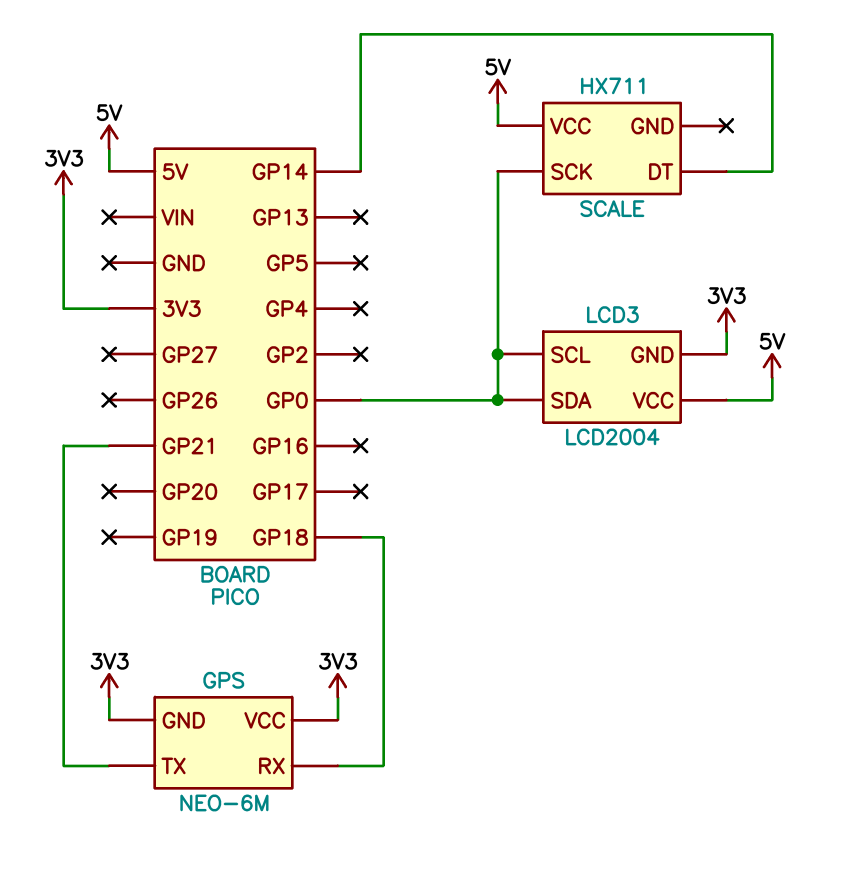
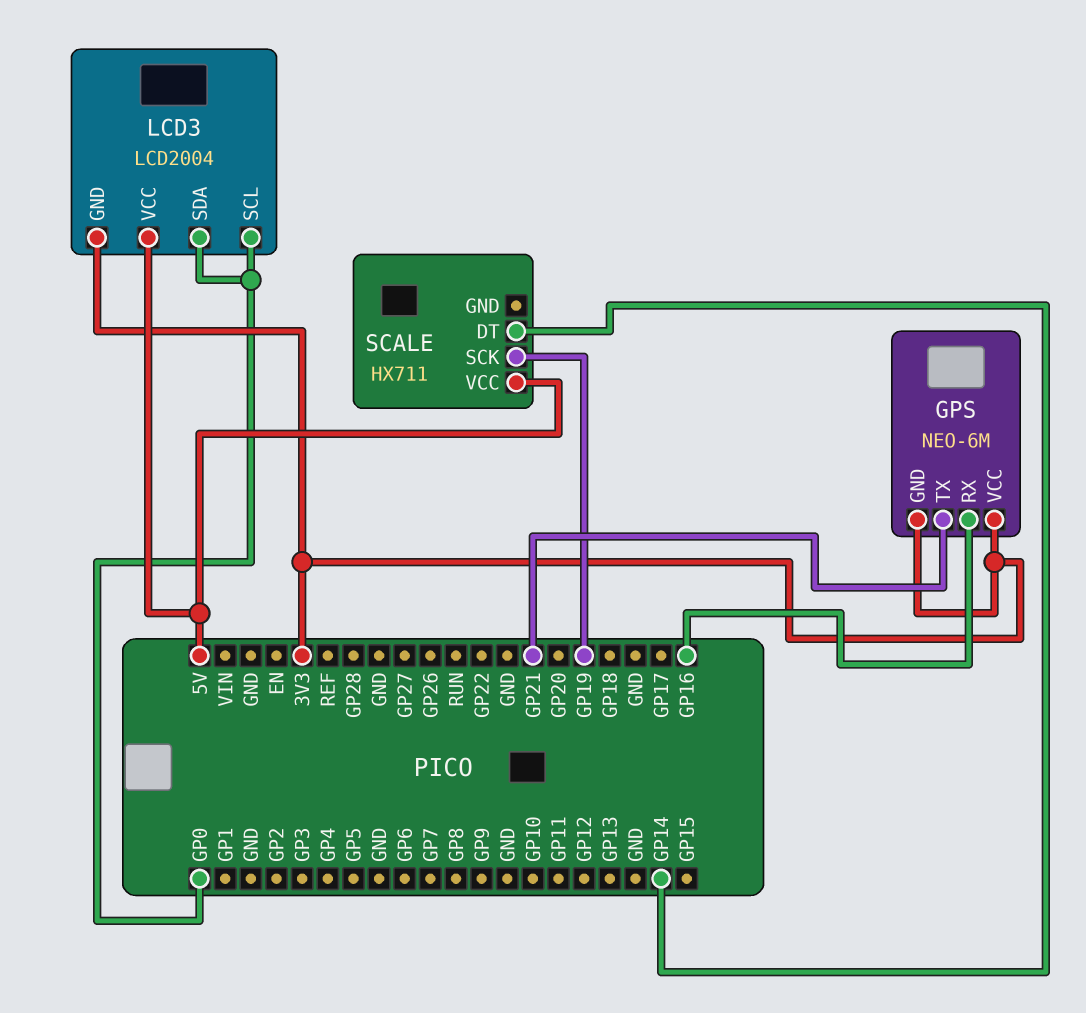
GPS pin RX: GP18 -> GP16
SCALE pin SCK: GP0 -> GP19

